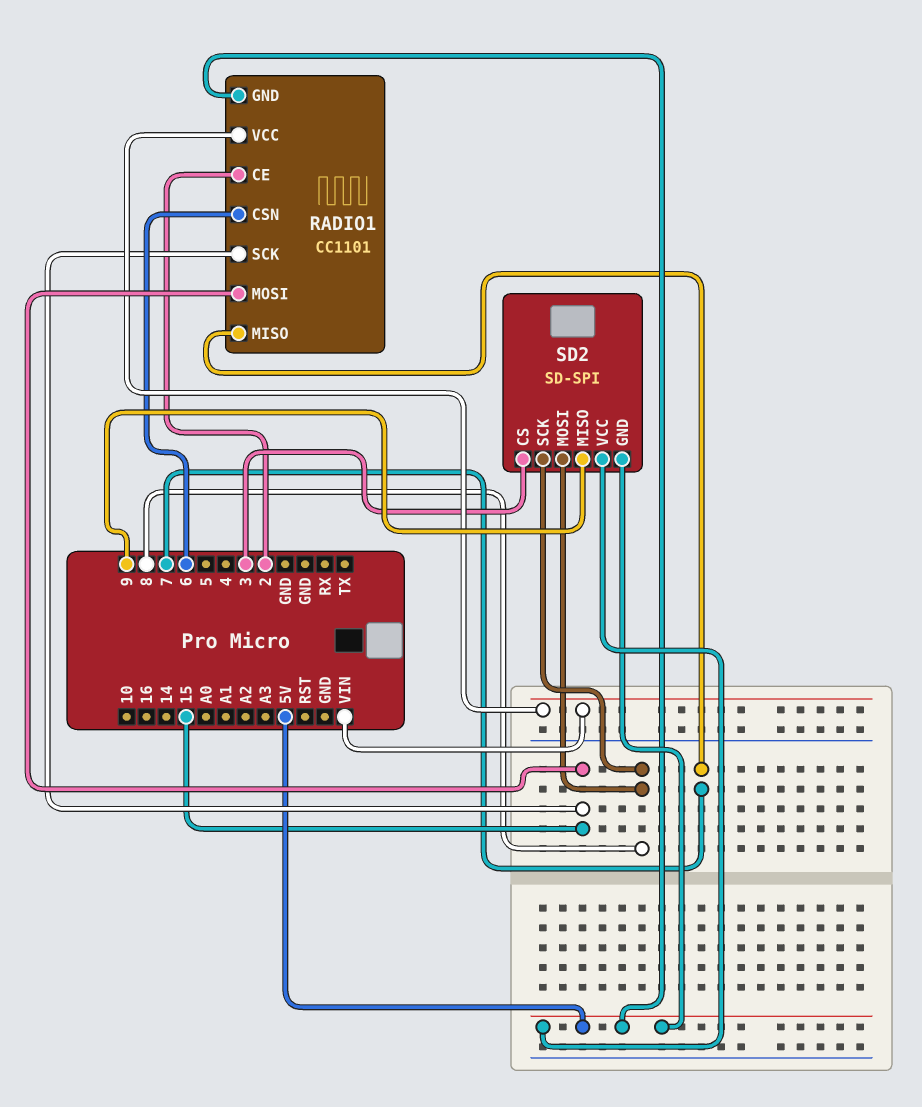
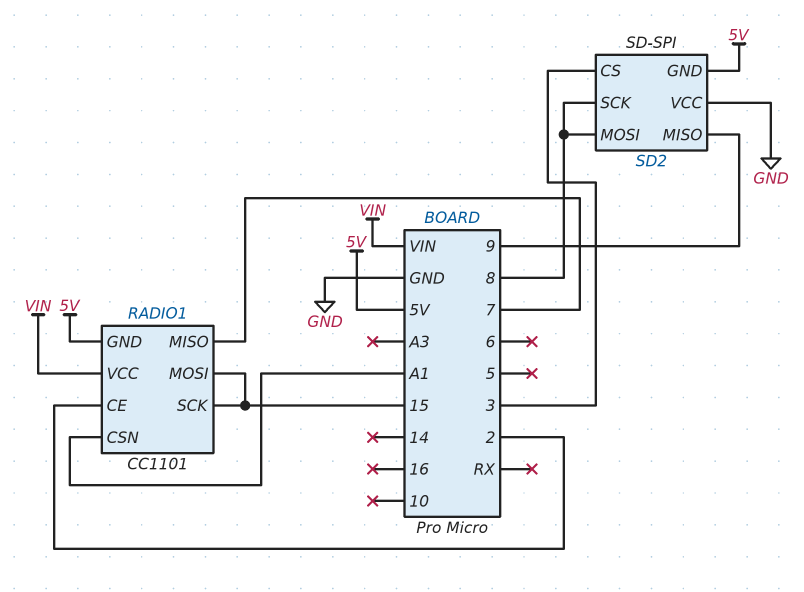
RADIO1 pin CSN: 6 -> A1
SD2 pin VCC: 5V -> GND

